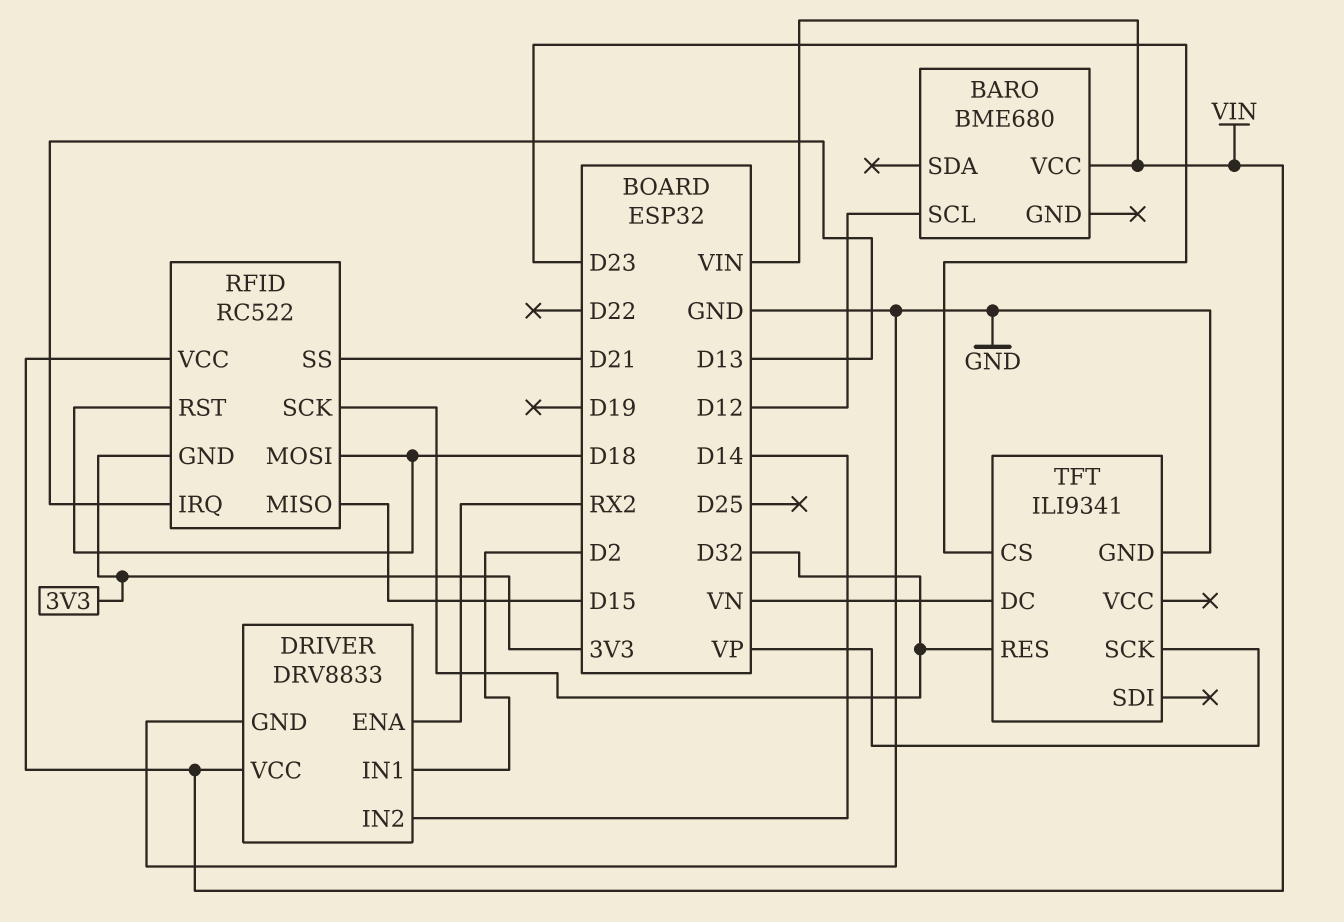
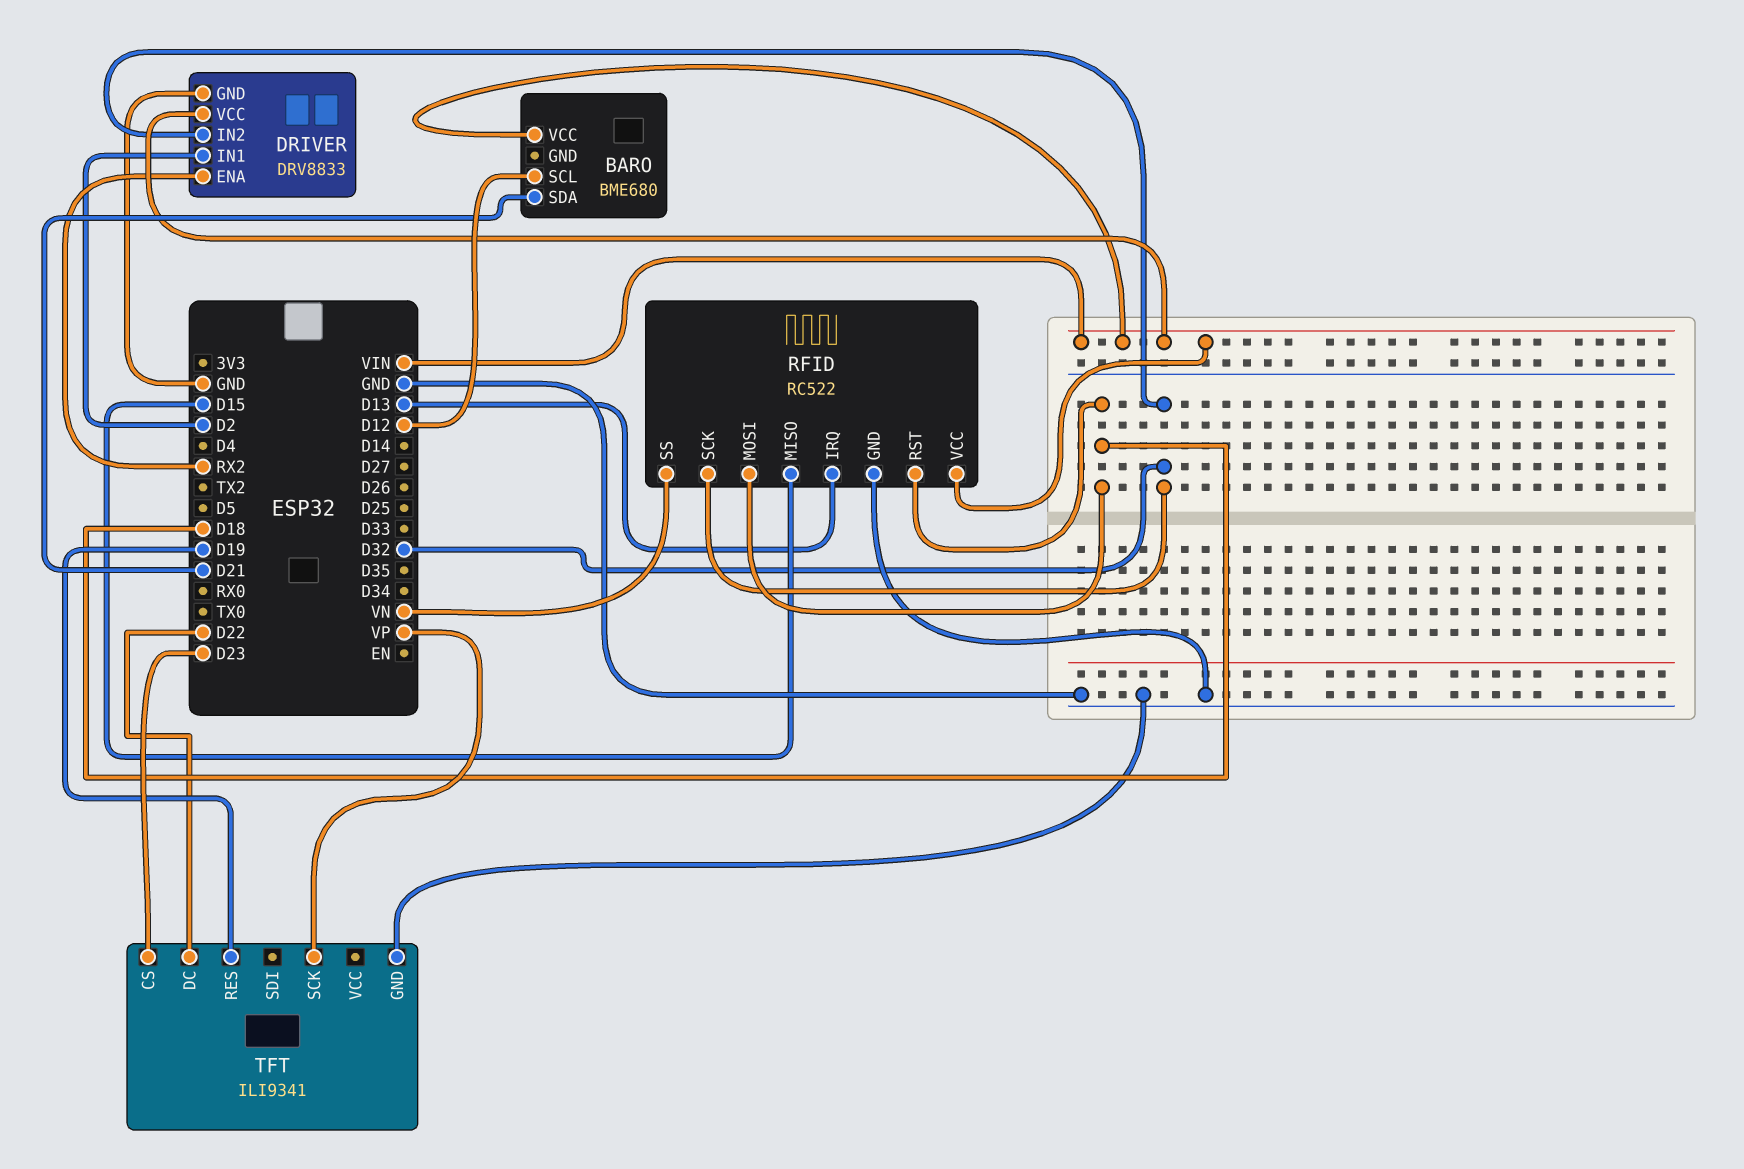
BARO pin SDA: none -> D21
DRIVER pin IN2: D14 -> D32
RFID pin GND: 3V3 -> GND
RFID pin SS: D21 -> VN
TFT pin DC: VN -> D22
TFT pin RES: D32 -> D19

